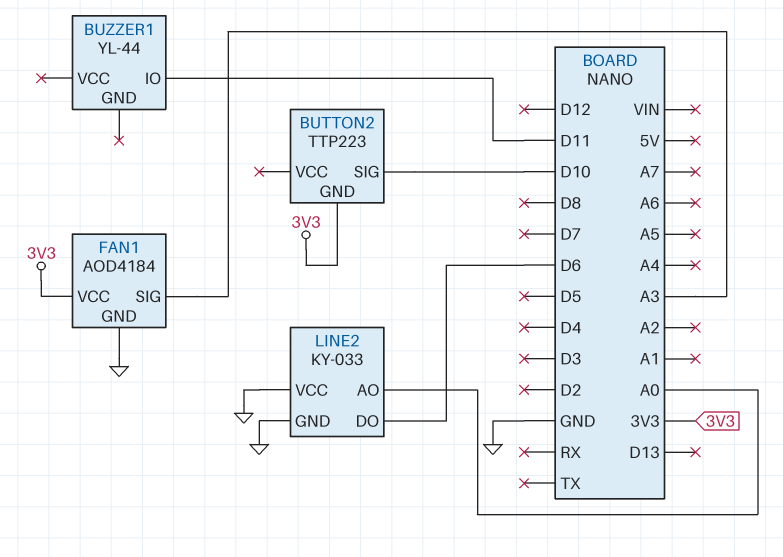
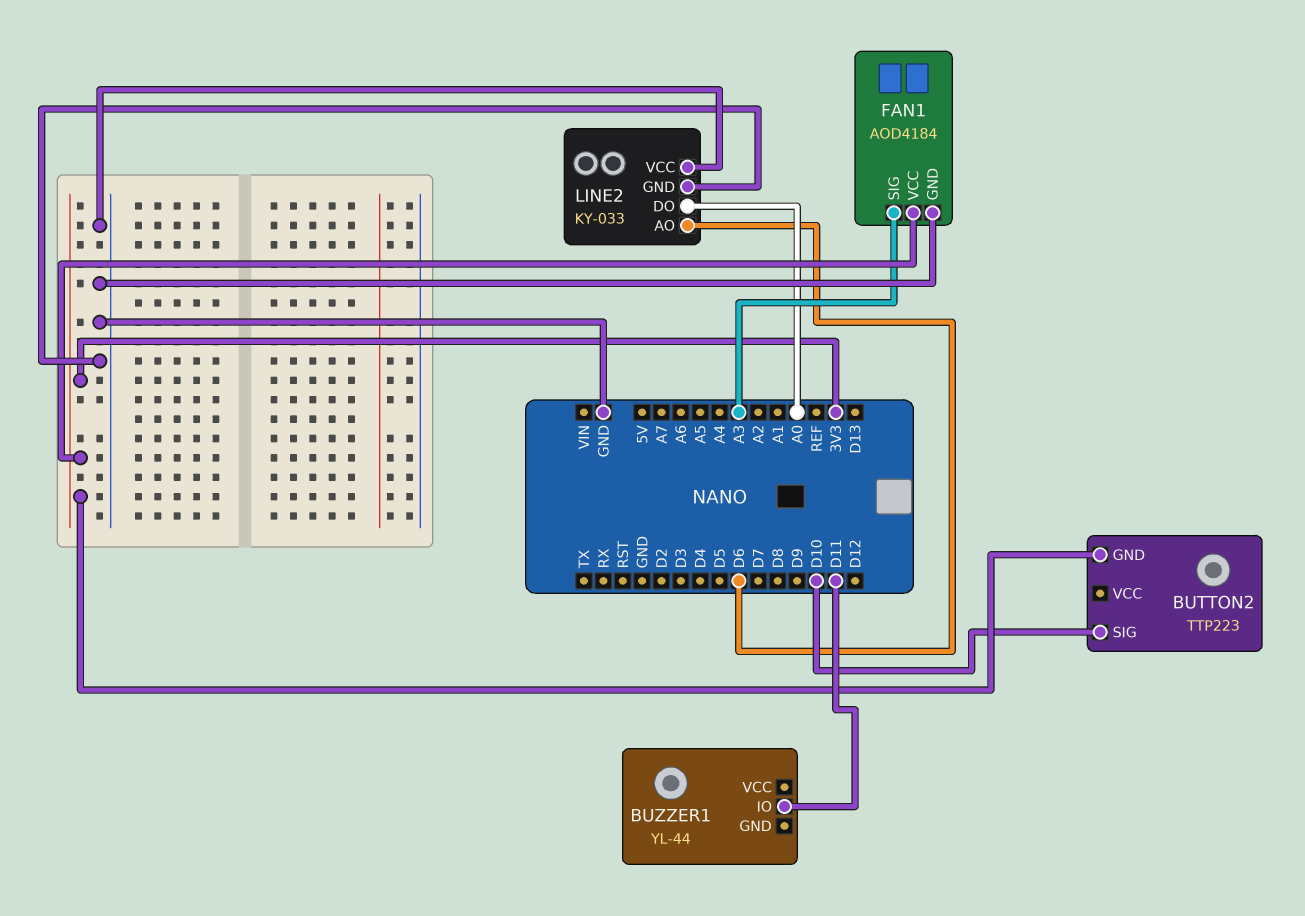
LINE2 pin AO: A0 -> D6
LINE2 pin DO: D6 -> A0

